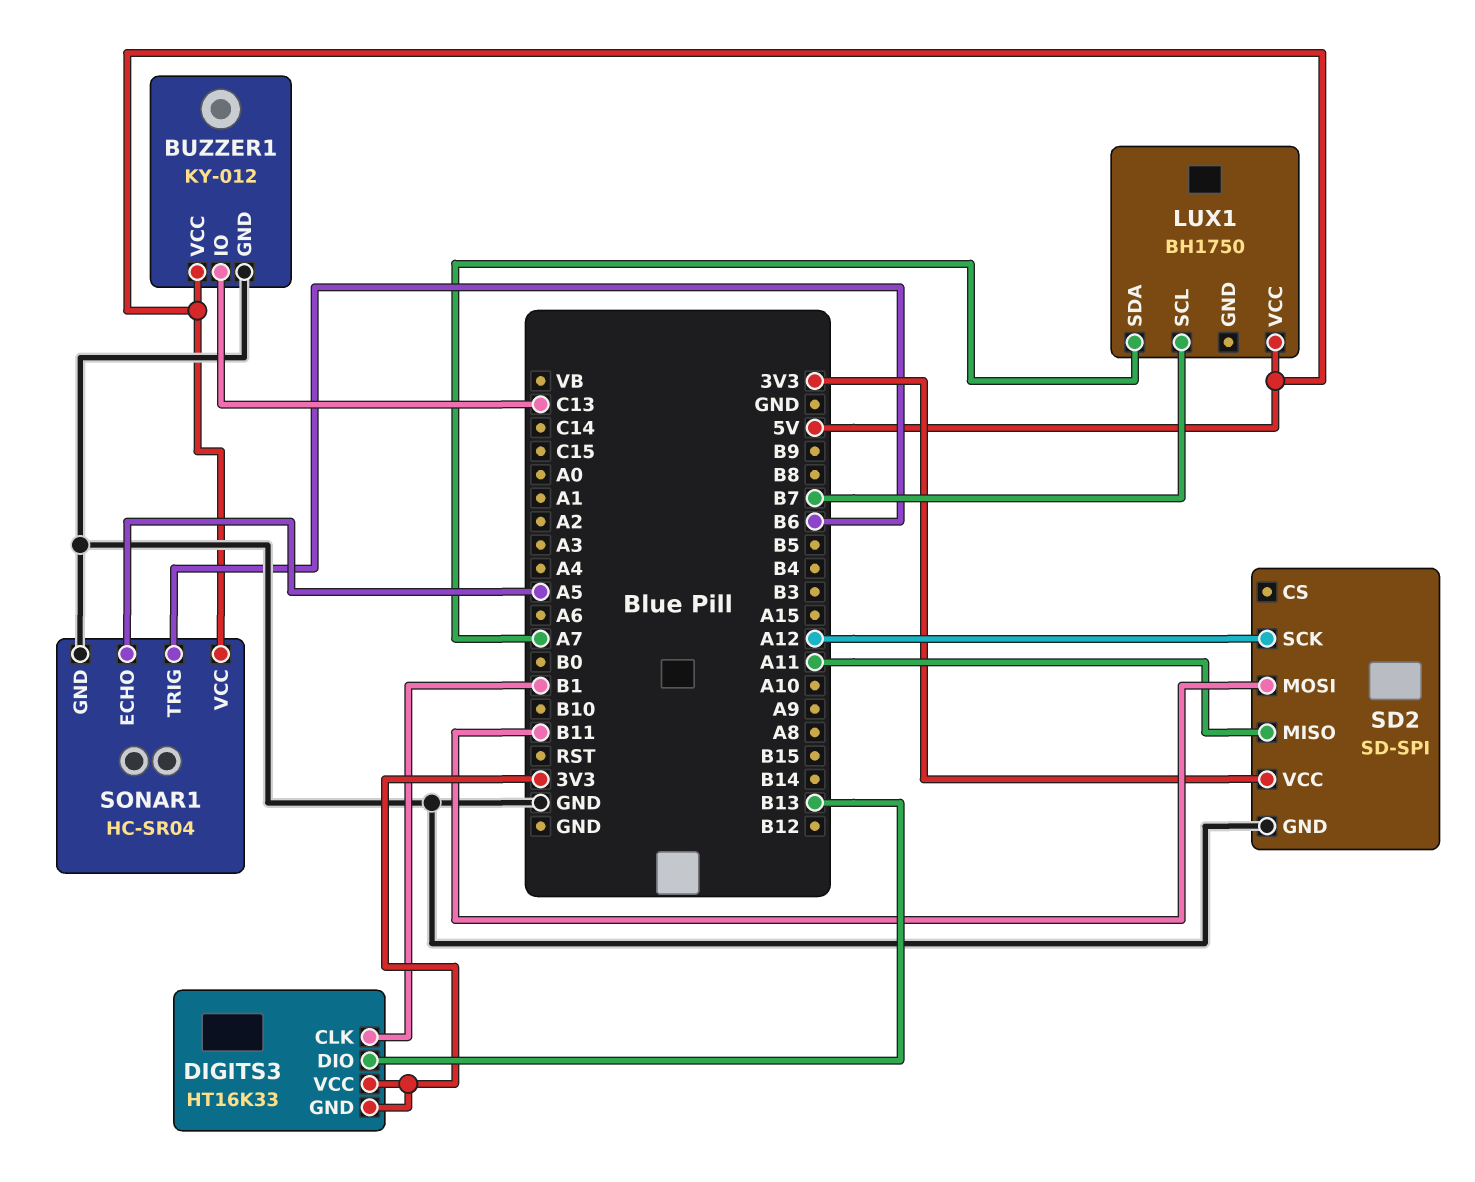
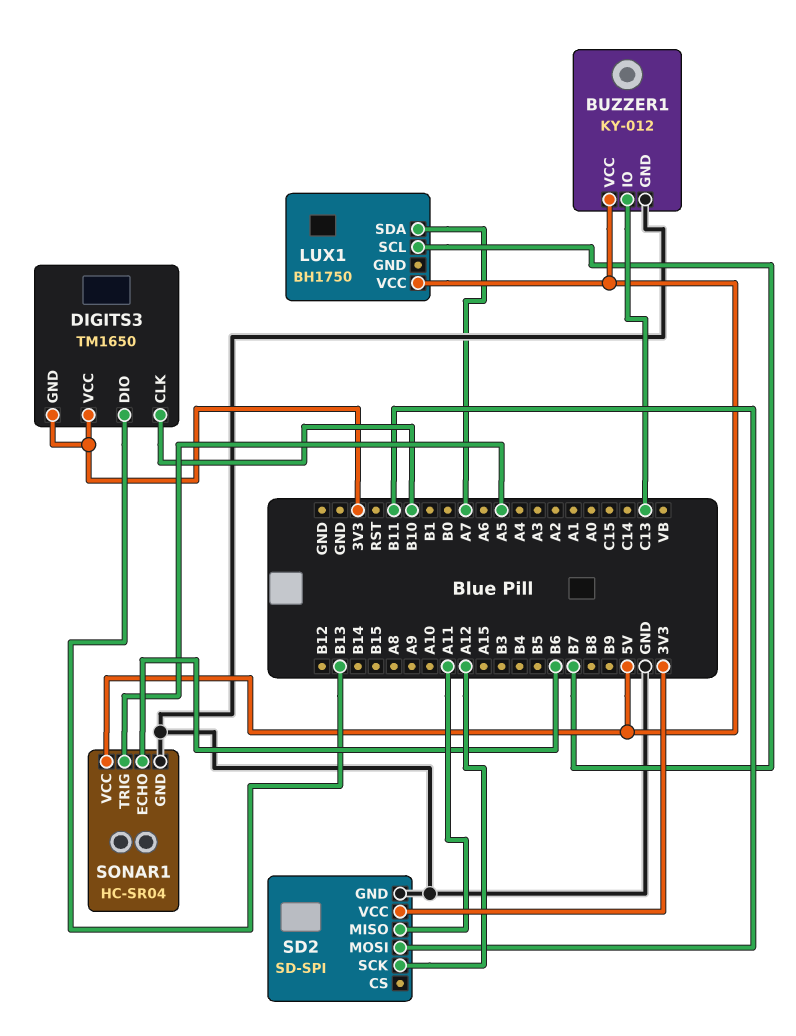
DIGITS3: HT16K33 -> TM1650
DIGITS3 pin CLK: B1 -> B10
SONAR1 pin ECHO: A5 -> B6
SONAR1 pin TRIG: B6 -> A5

